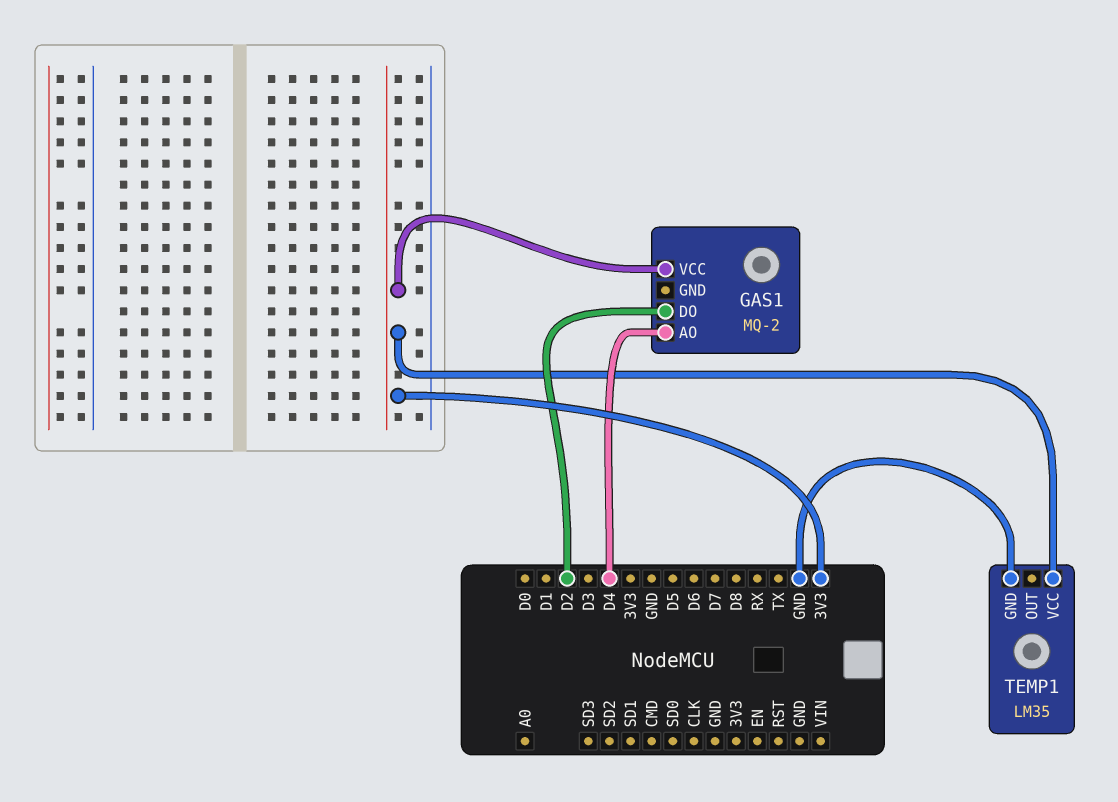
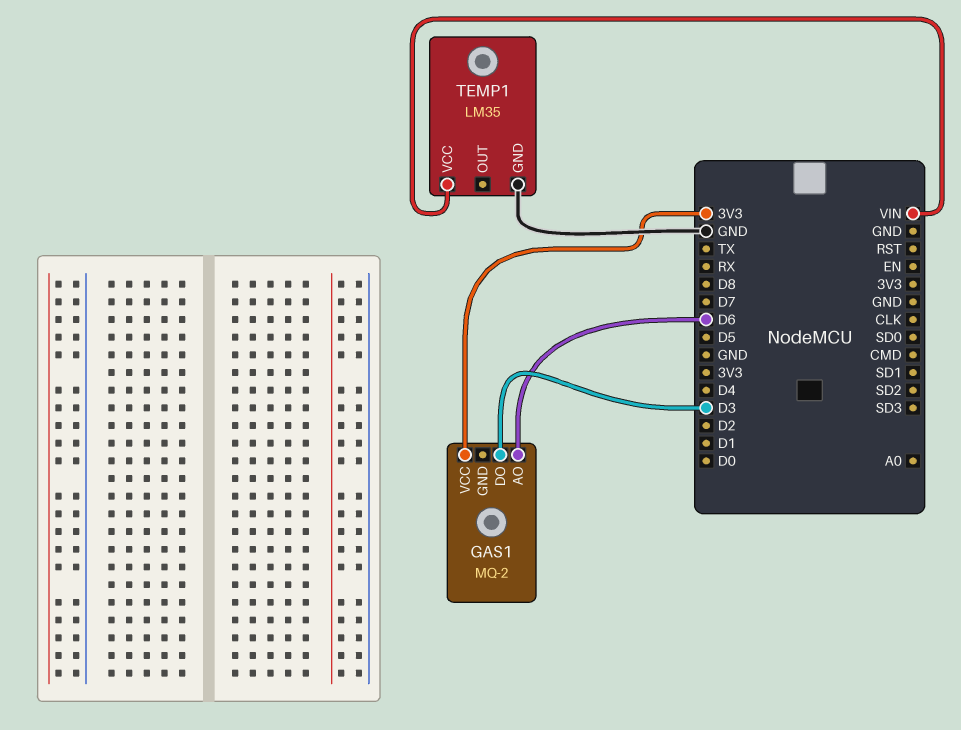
GAS1 pin AO: D4 -> D6
GAS1 pin DO: D2 -> D3
TEMP1 pin VCC: 3V3 -> VIN

